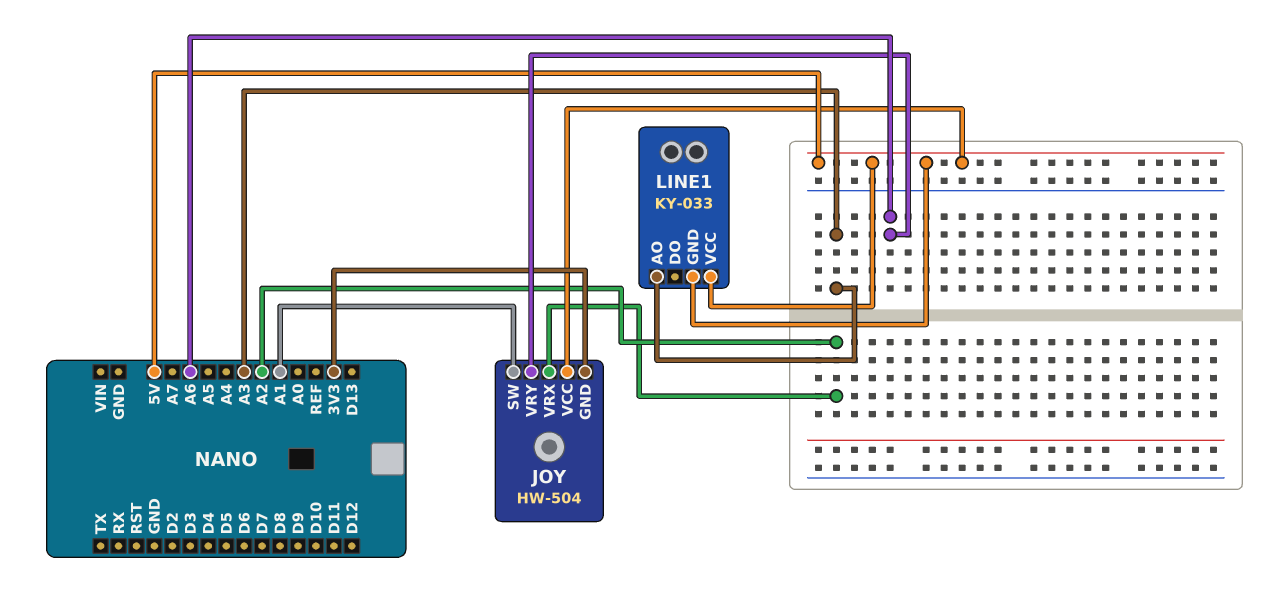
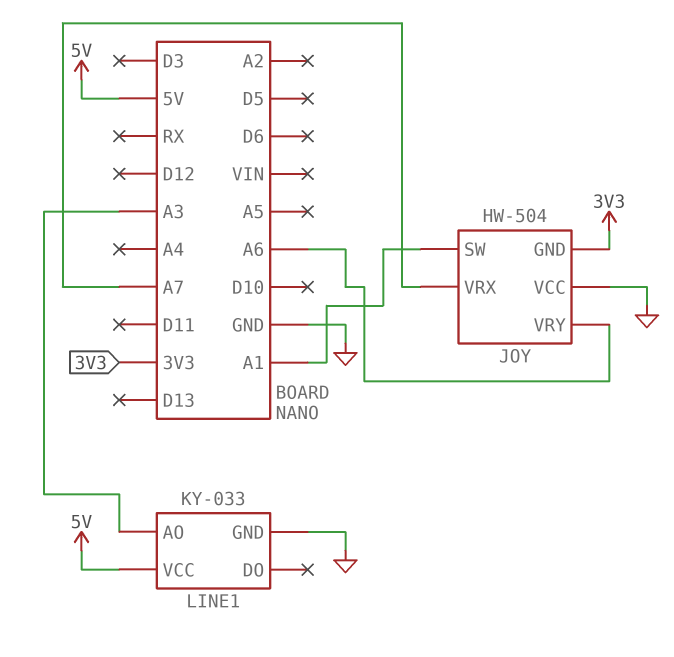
JOY pin VCC: 5V -> GND
JOY pin VRX: A2 -> A7
LINE1 pin GND: 5V -> GND

